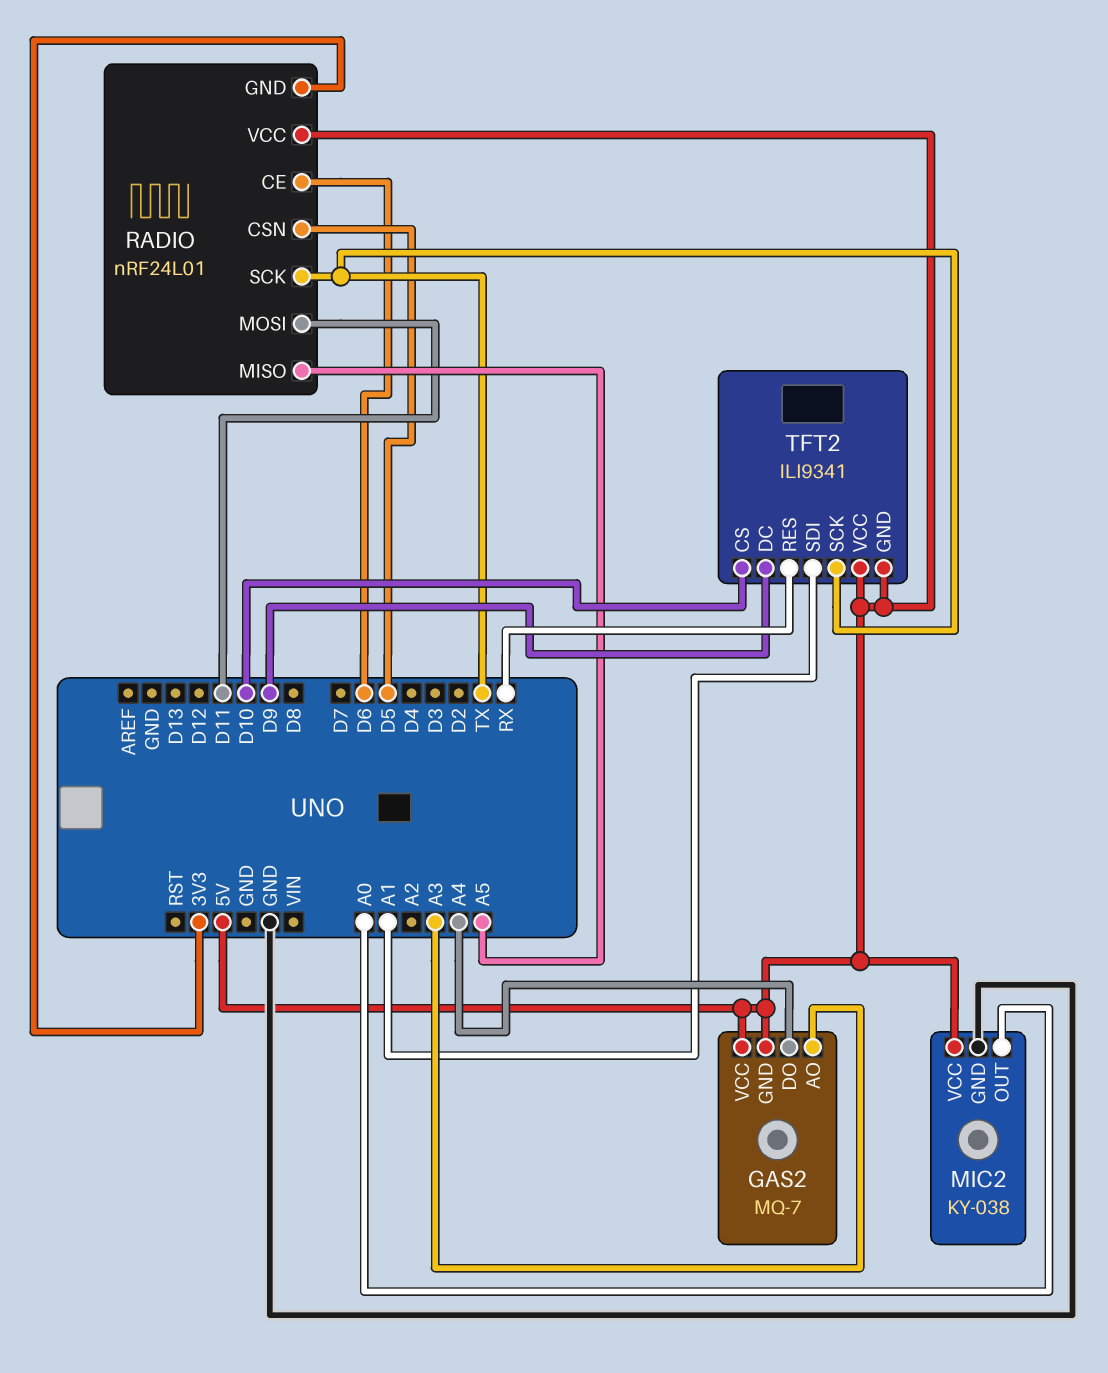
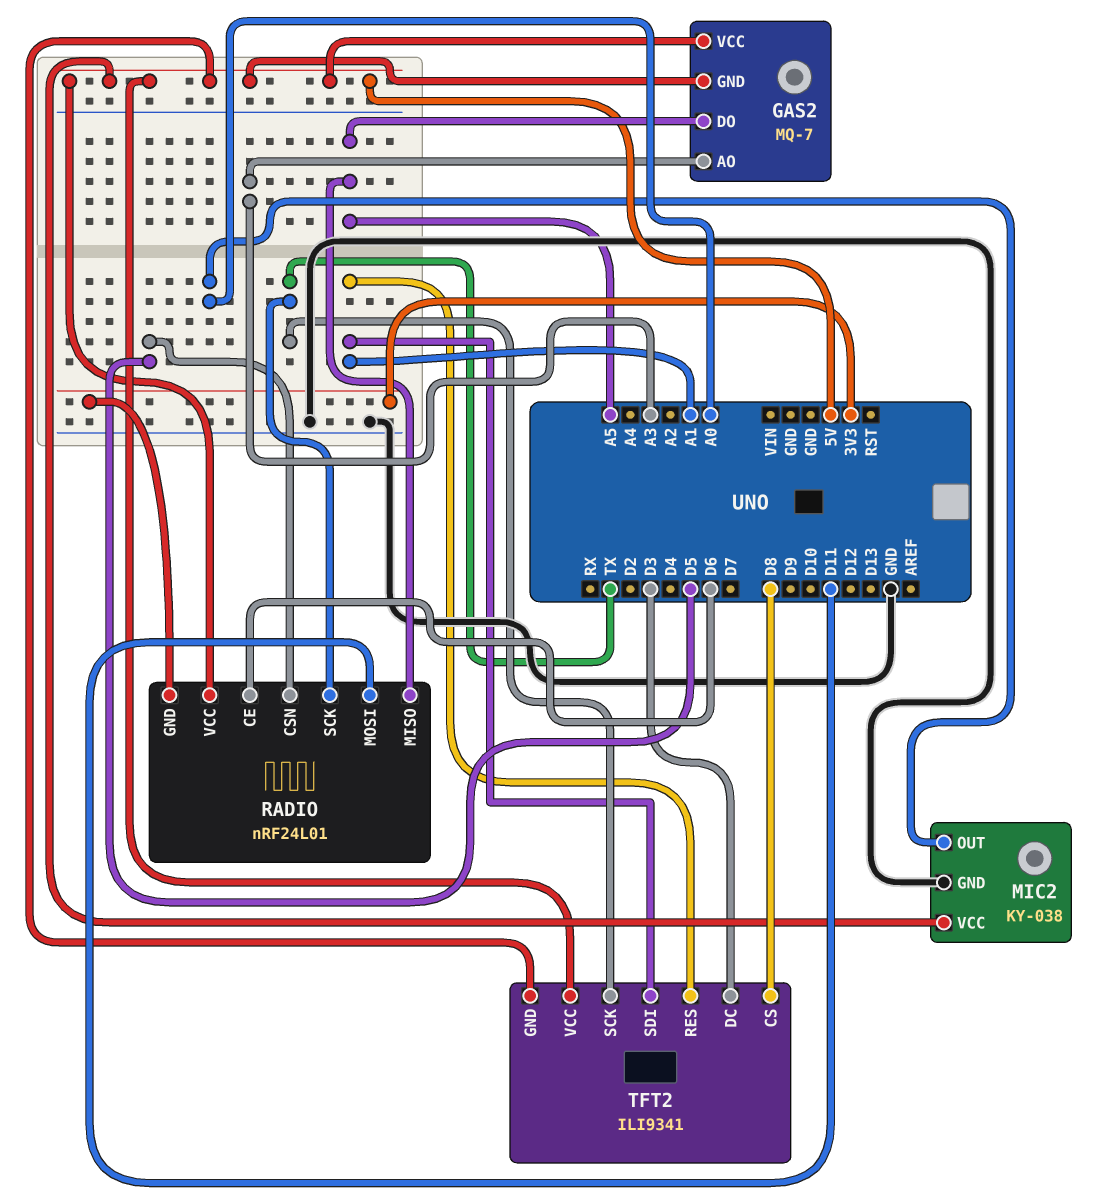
GAS2 pin DO: A4 -> A5
TFT2 pin CS: D10 -> D8
TFT2 pin DC: D9 -> D3
TFT2 pin RES: RX -> A1

